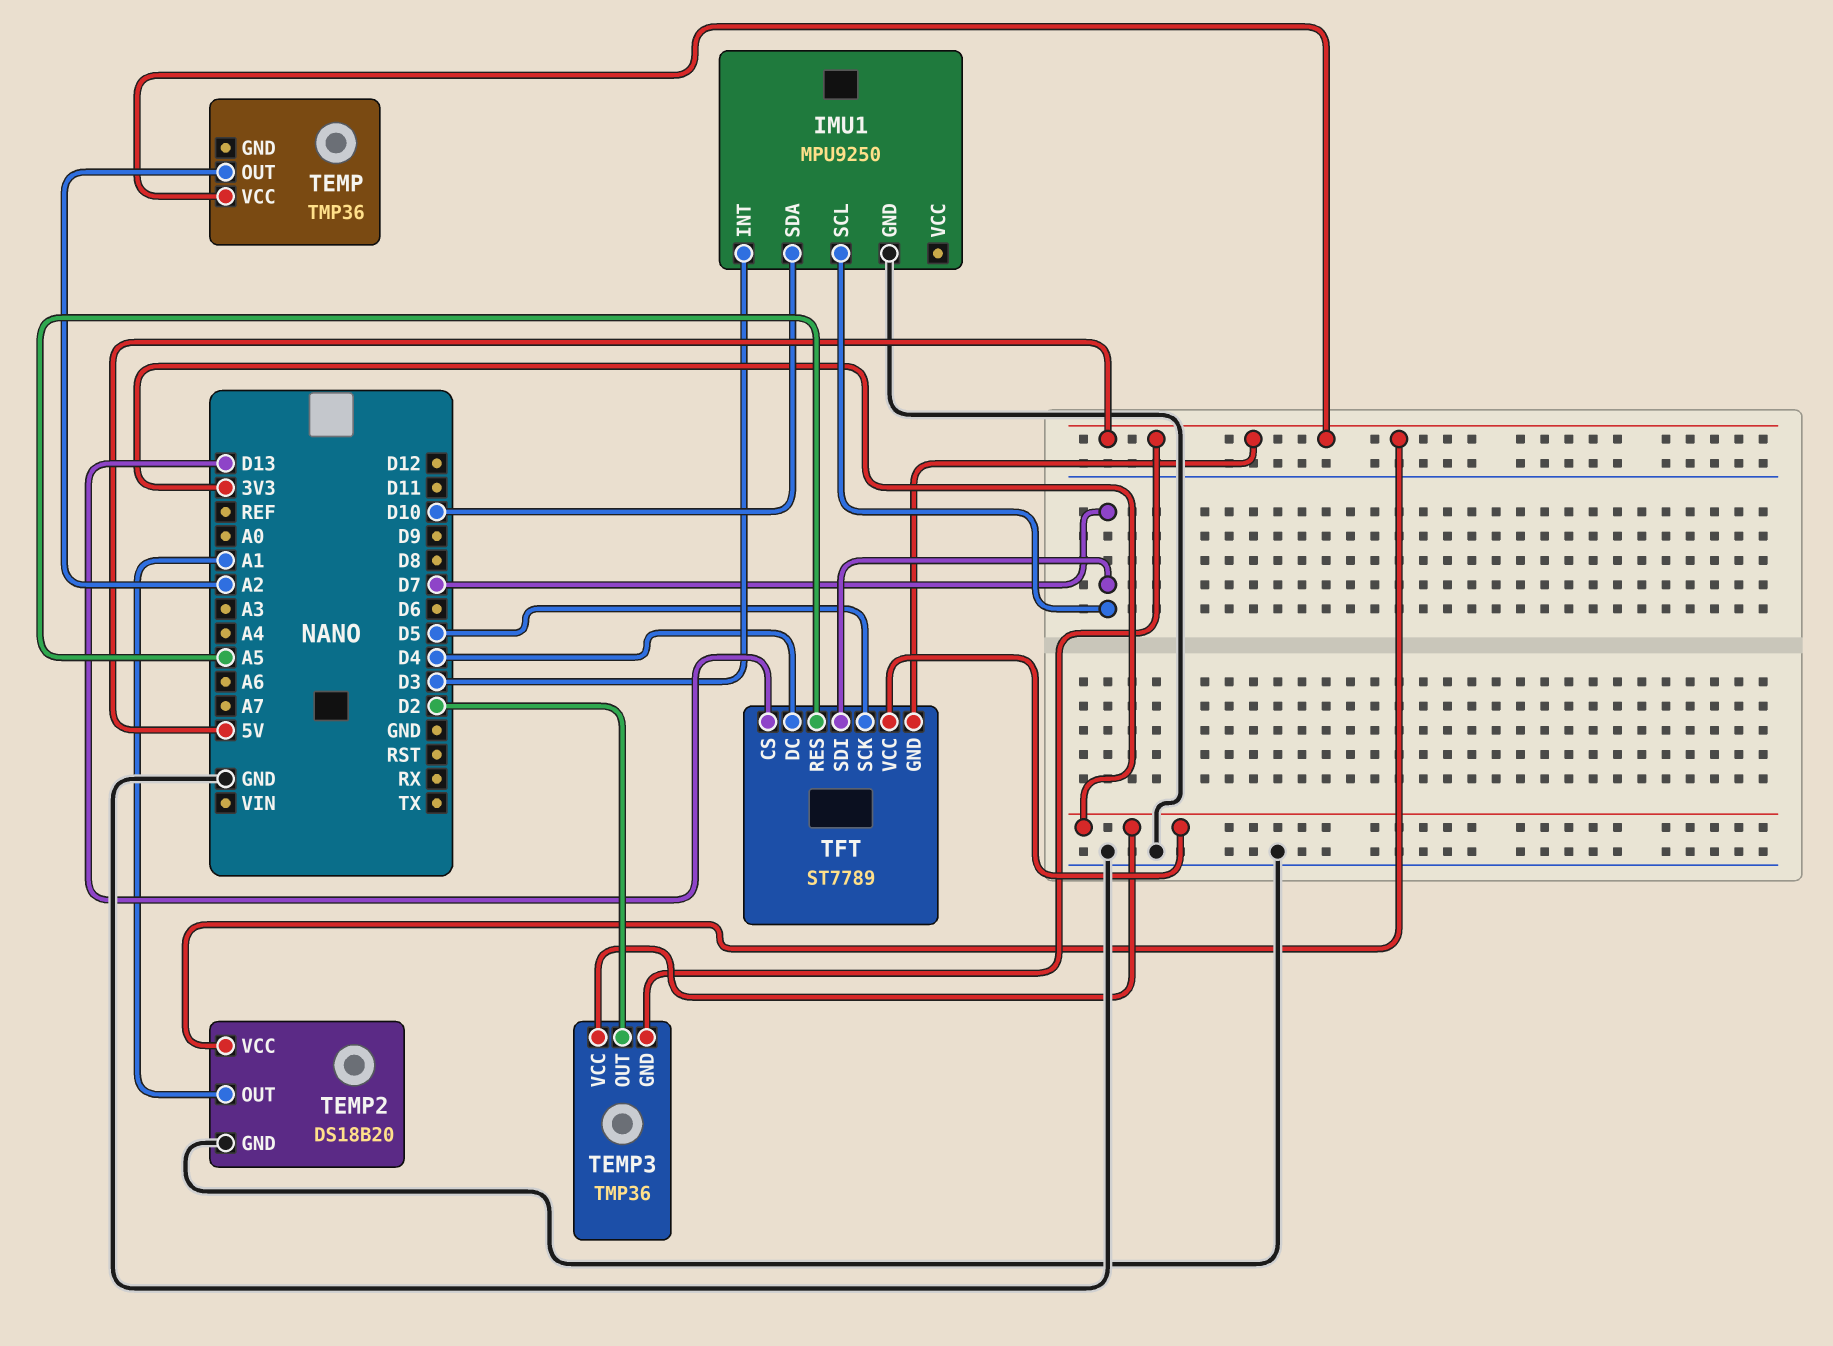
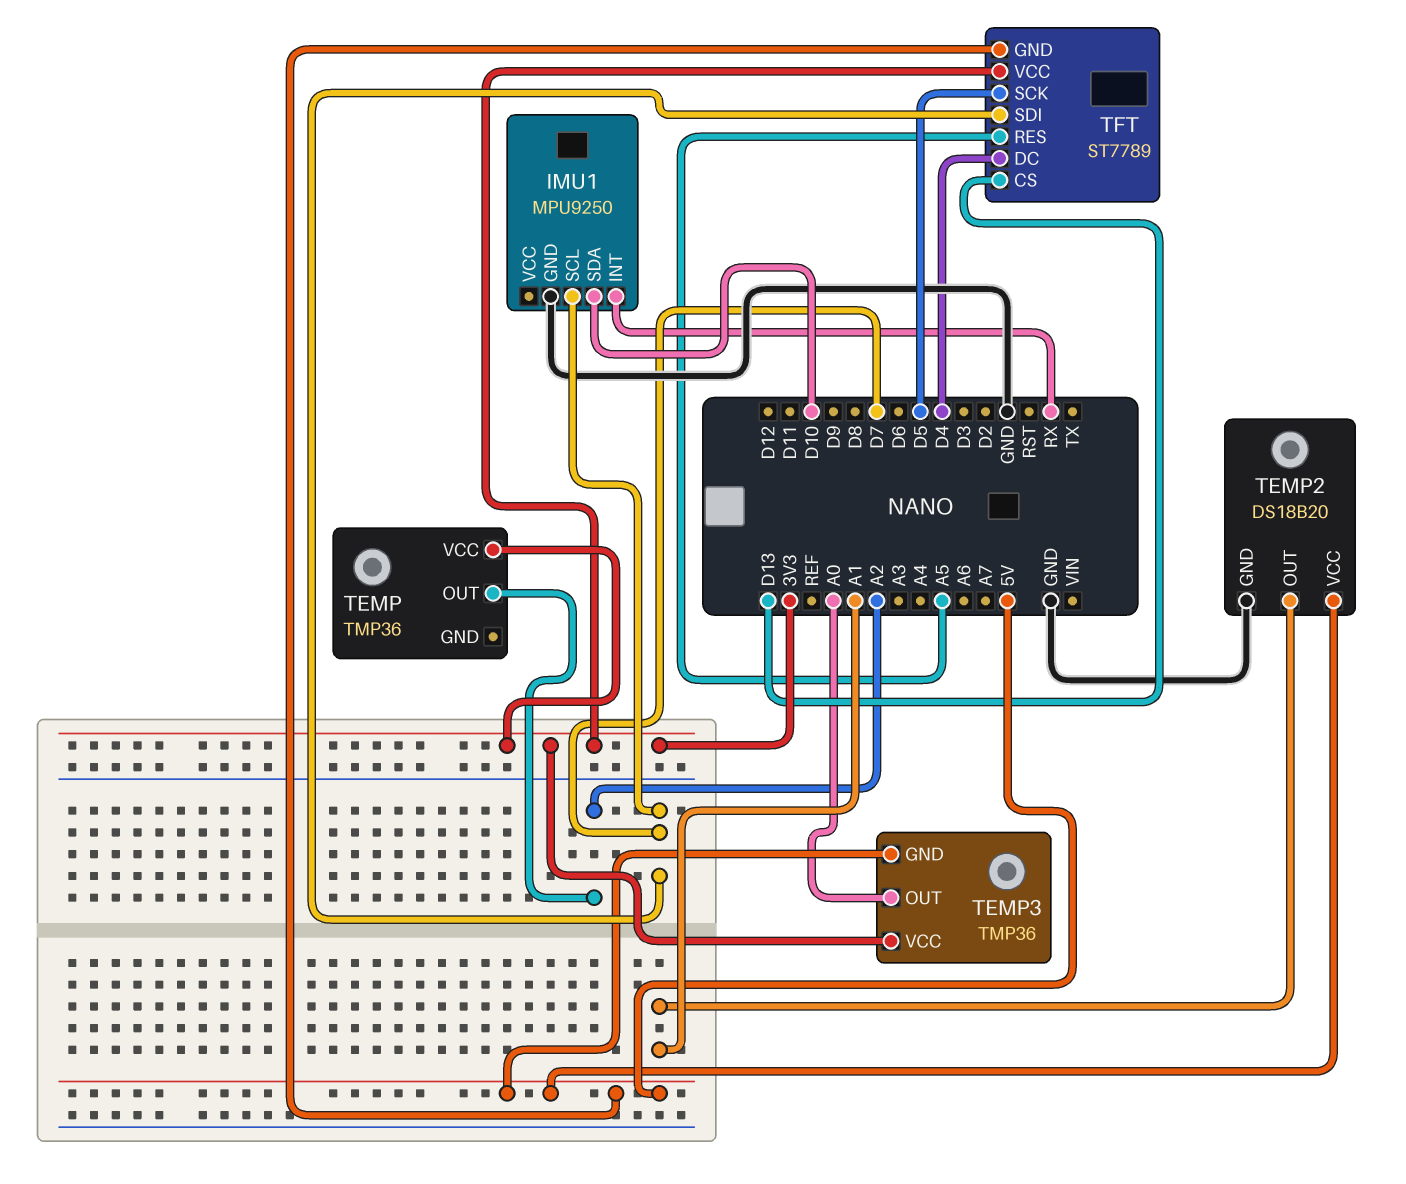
IMU1 pin INT: D3 -> RX
TEMP pin VCC: 5V -> 3V3
TEMP3 pin OUT: D2 -> A0

